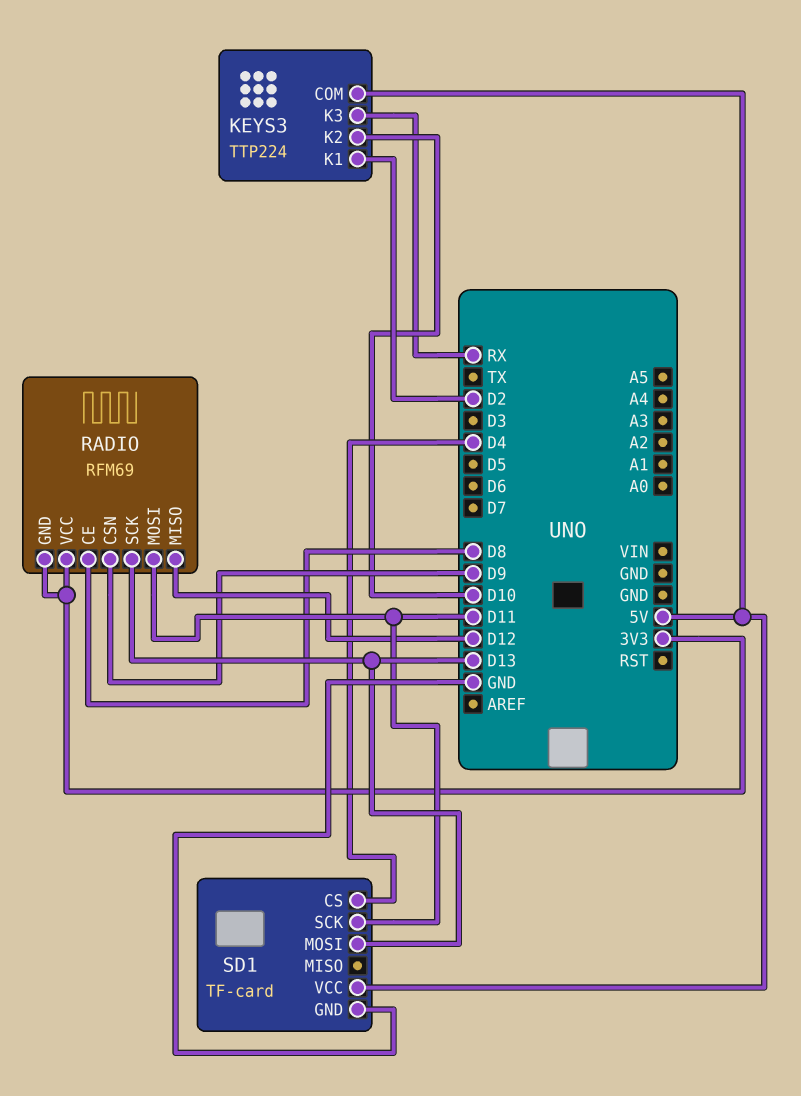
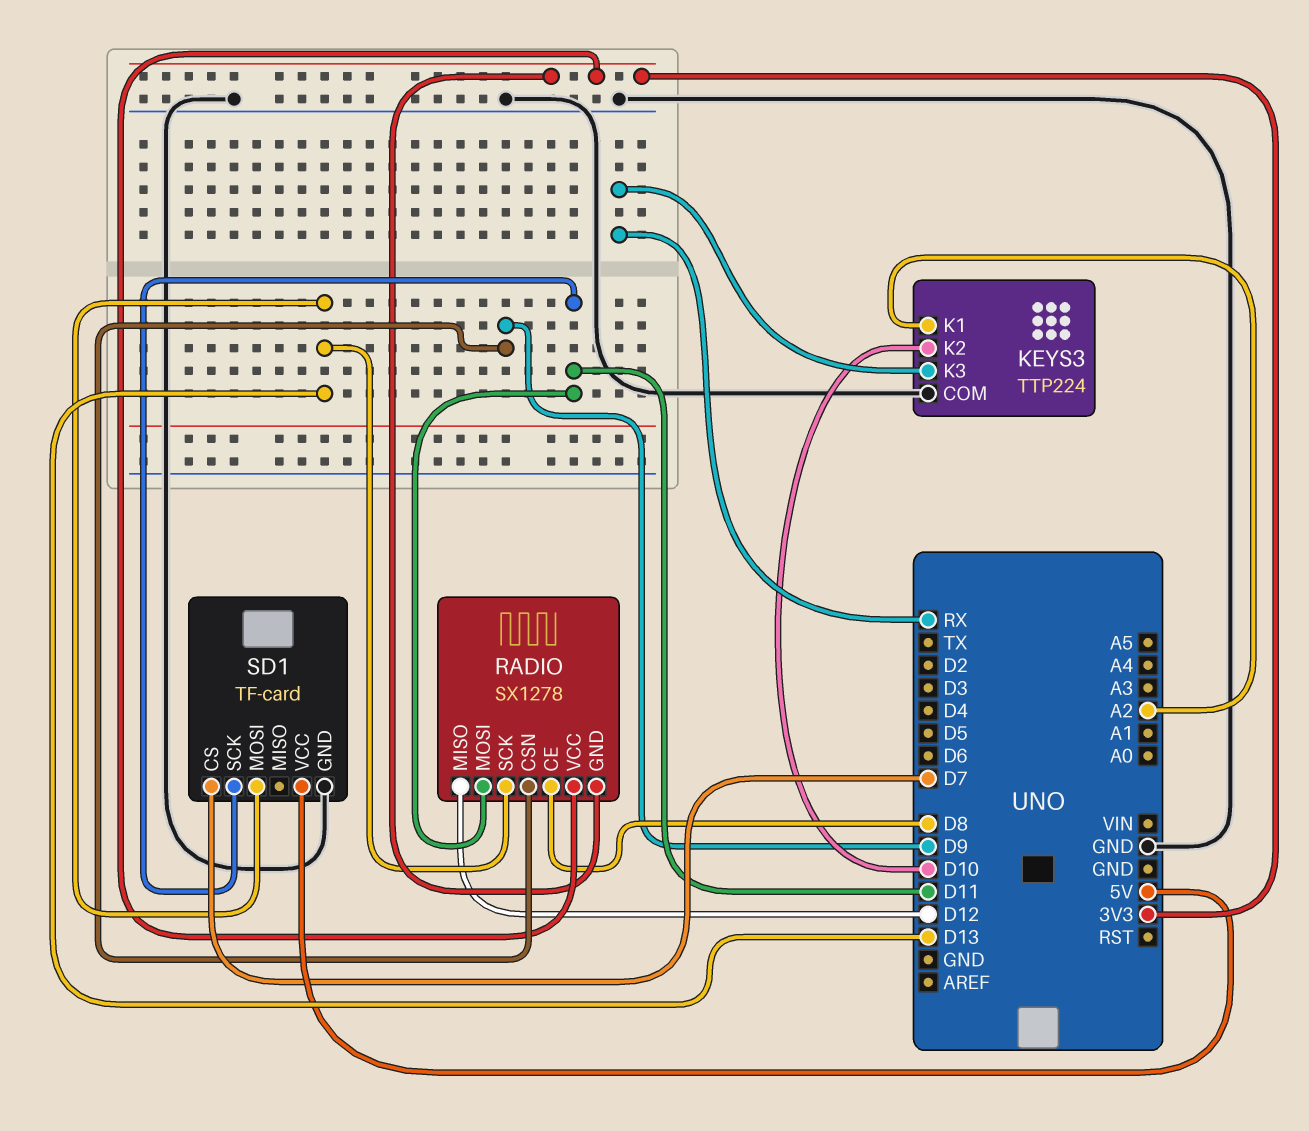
KEYS3 pin COM: 5V -> GND
KEYS3 pin K1: D2 -> A2
RADIO: RFM69 -> SX1278
SD1 pin CS: D4 -> D7

